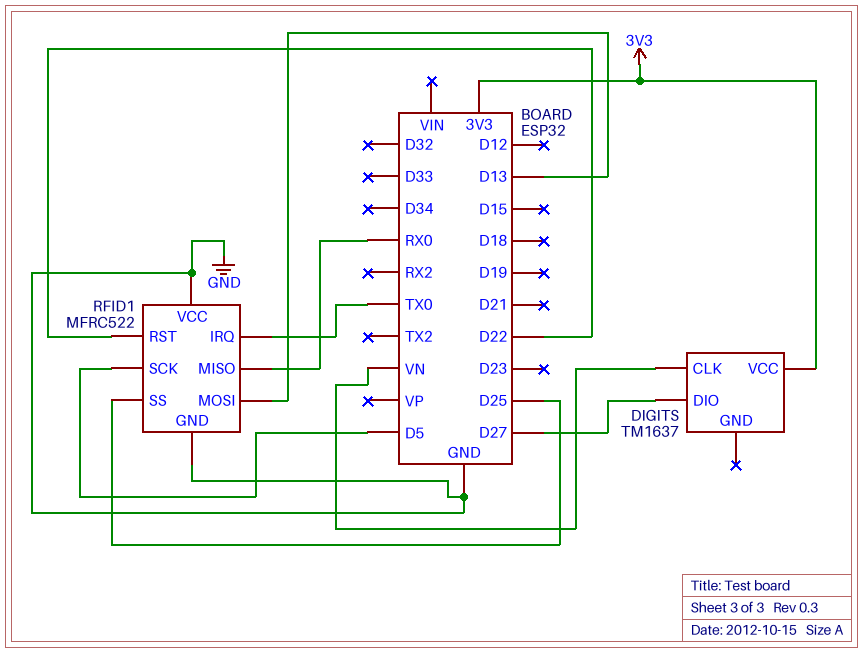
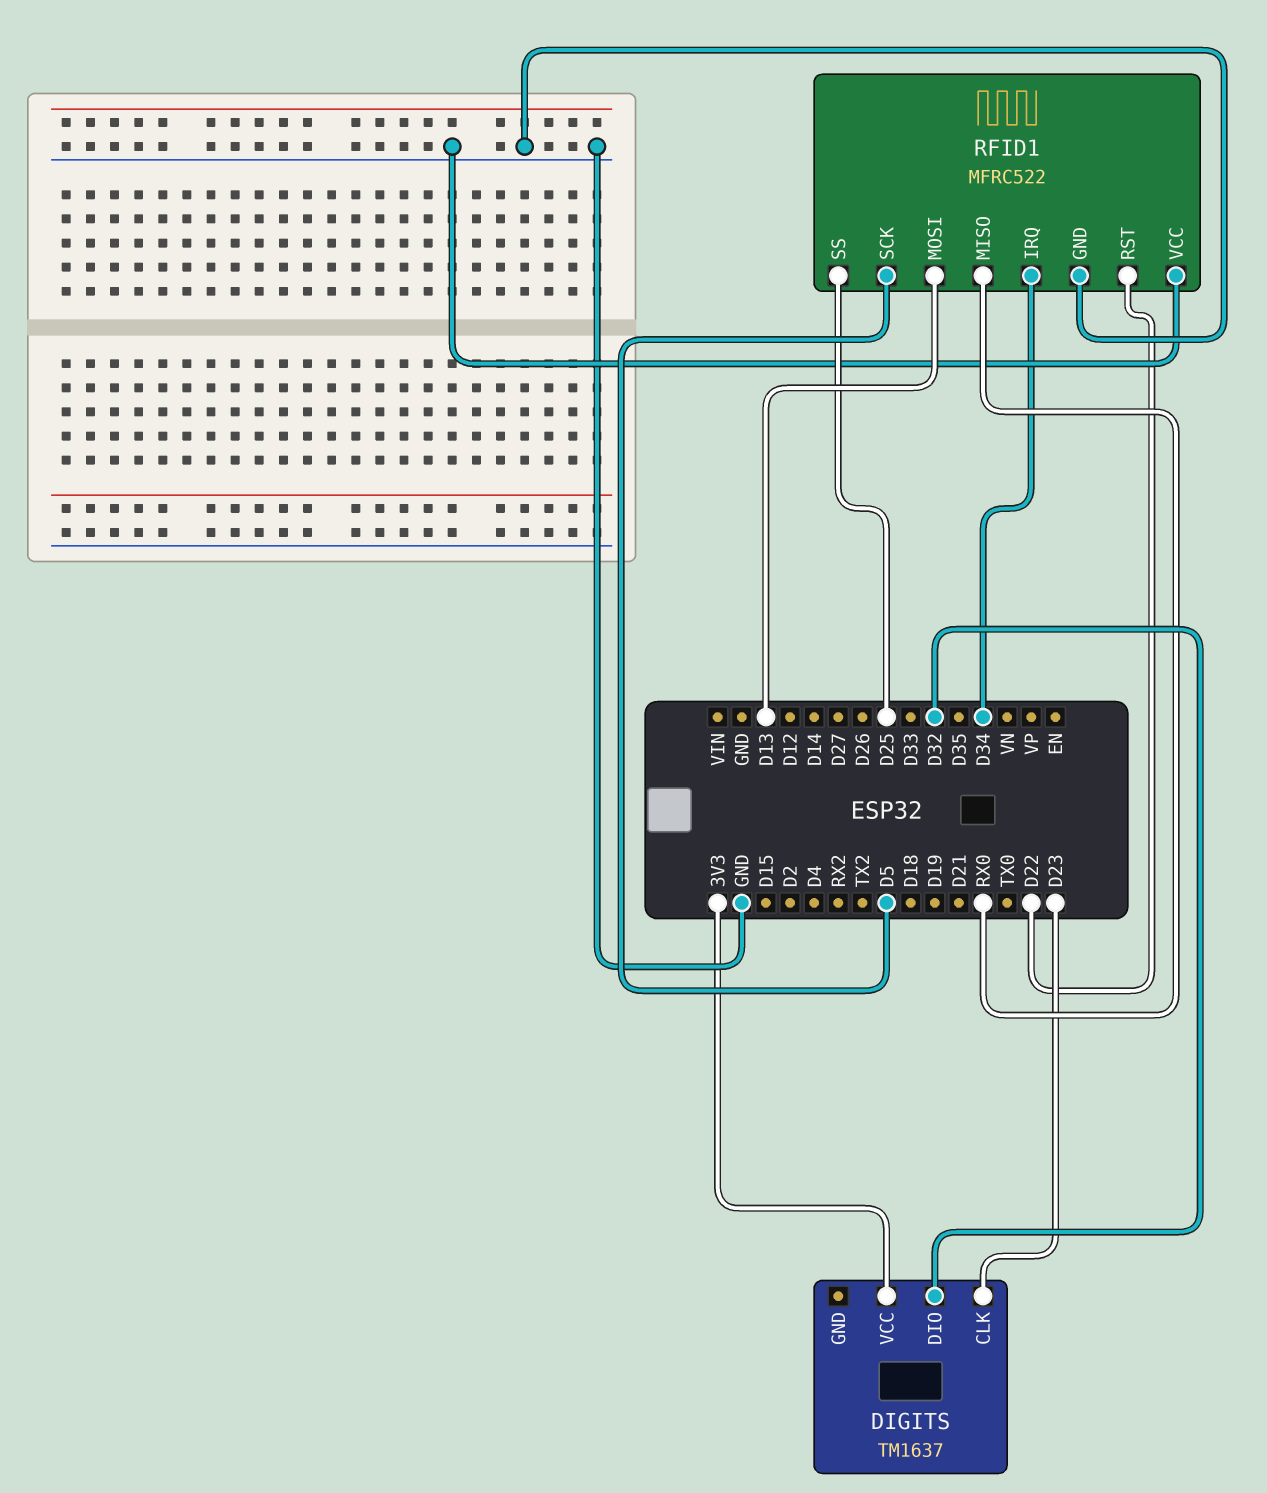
DIGITS pin CLK: VN -> D23
DIGITS pin DIO: D27 -> D32
RFID1 pin IRQ: TX0 -> D34

